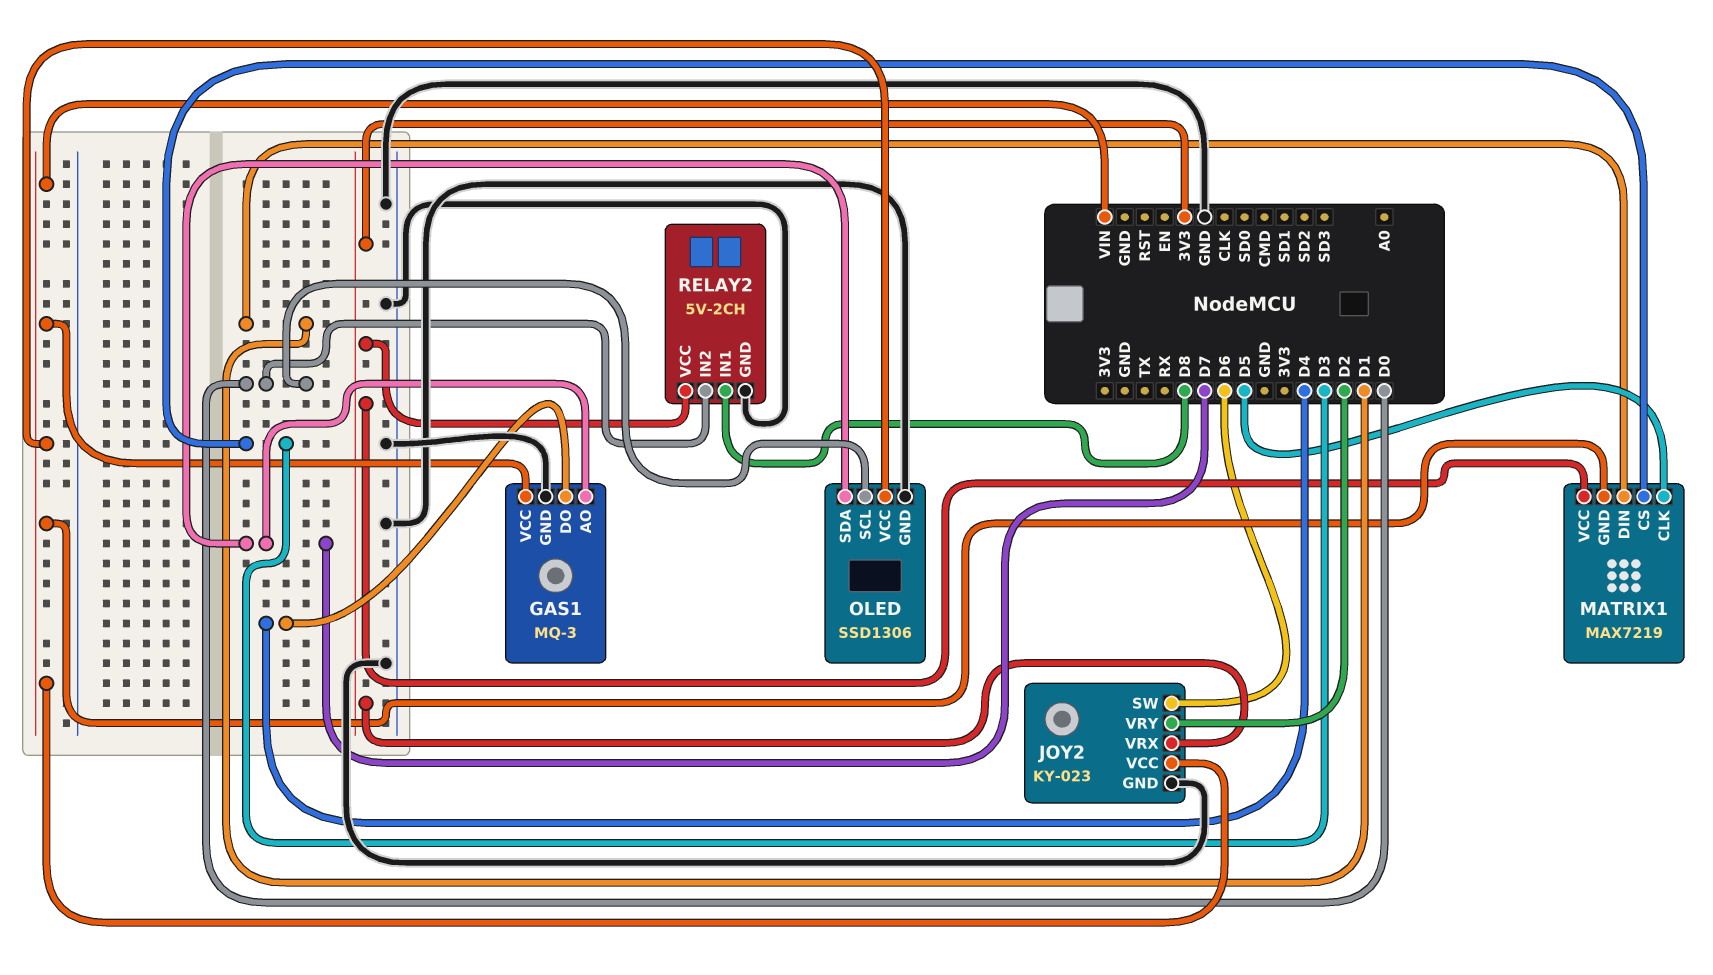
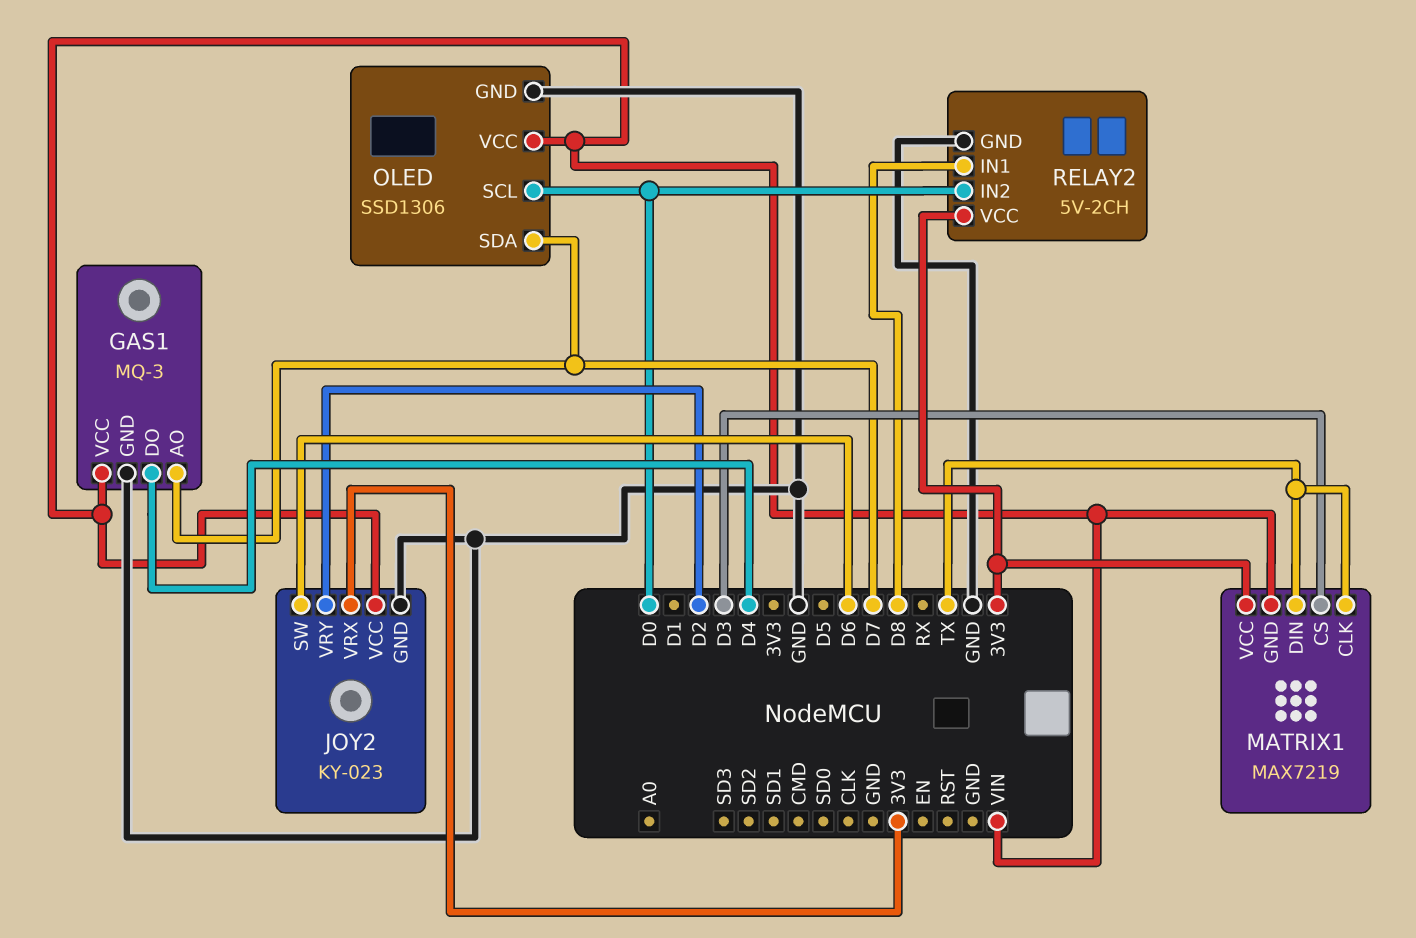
MATRIX1 pin CLK: D5 -> TX
MATRIX1 pin DIN: D1 -> TX

